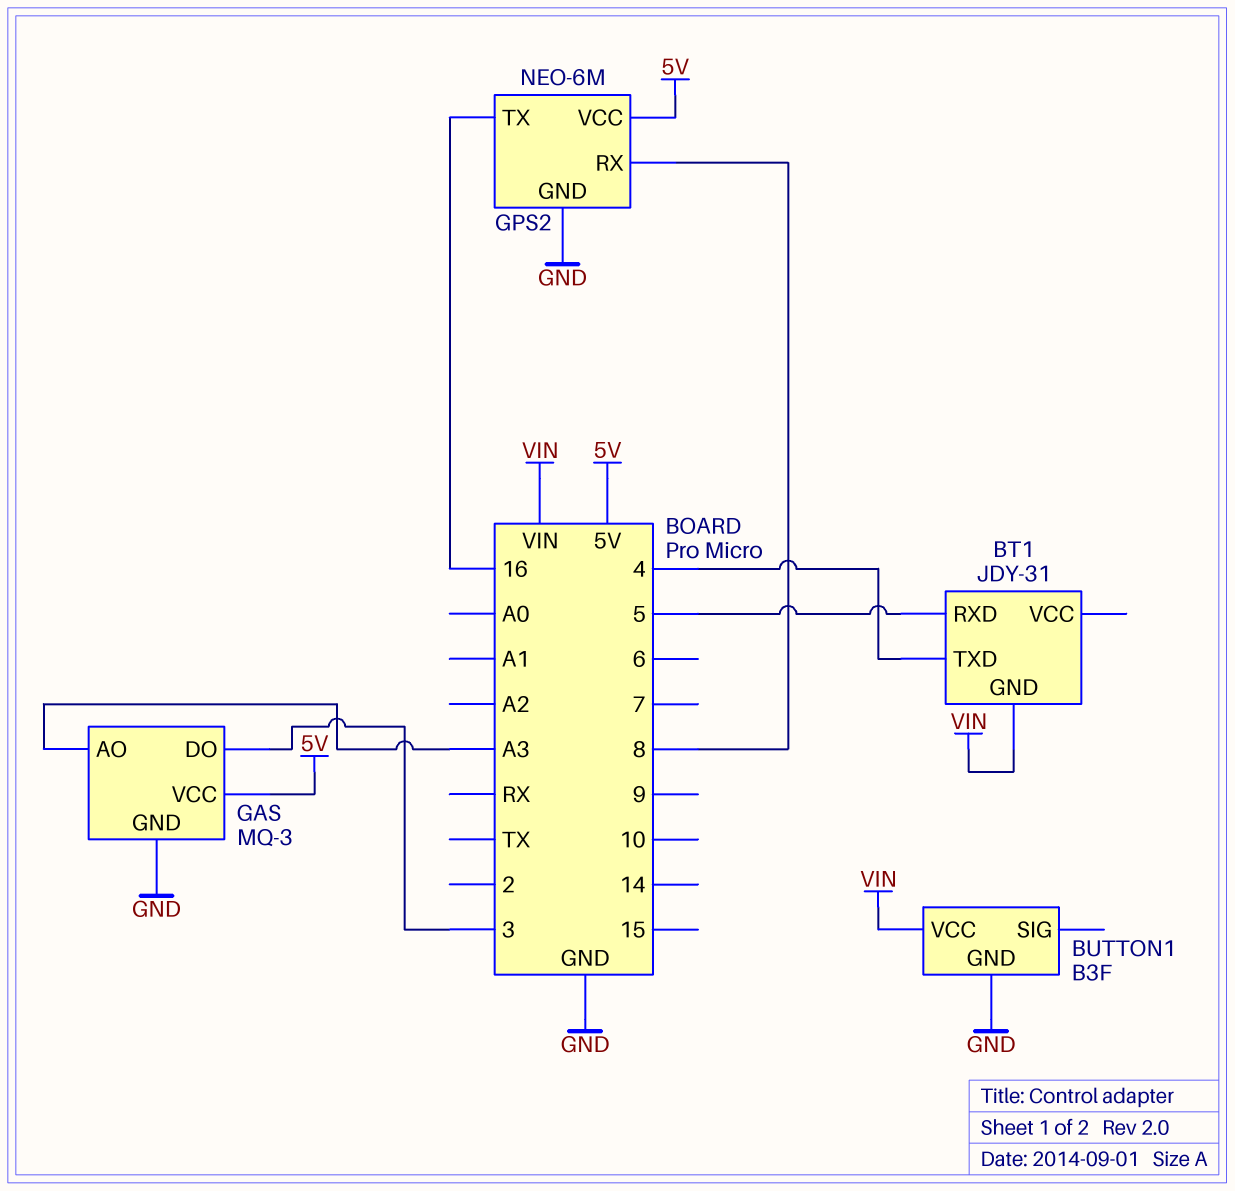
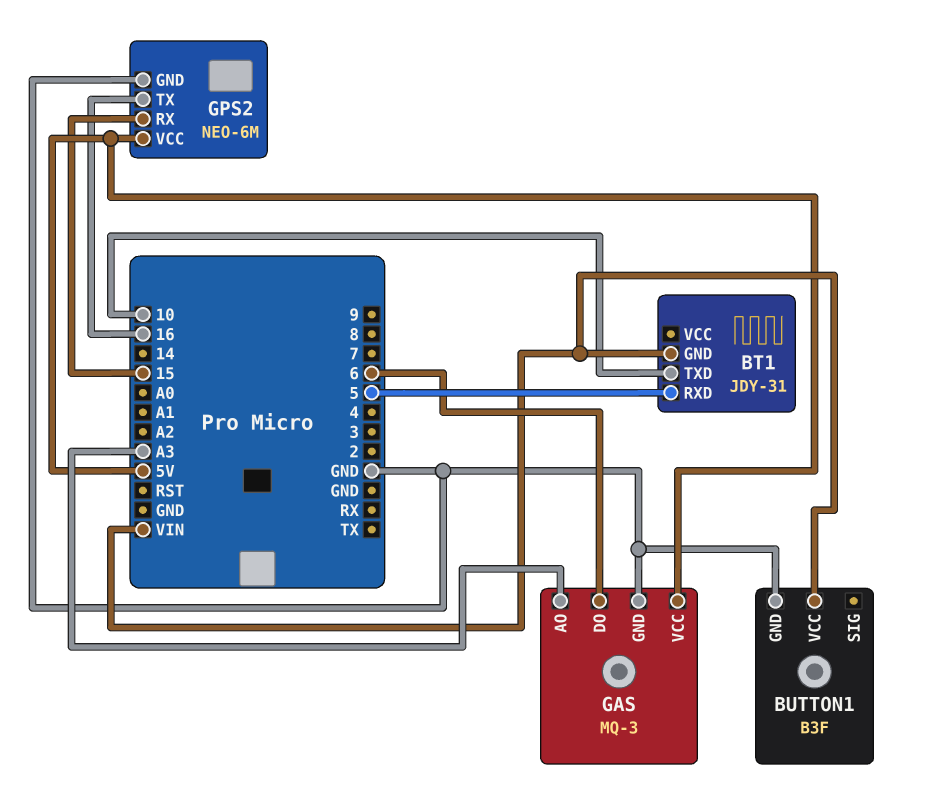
BT1 pin TXD: 4 -> 10
GAS pin DO: 3 -> 6
GPS2 pin RX: 8 -> 15

